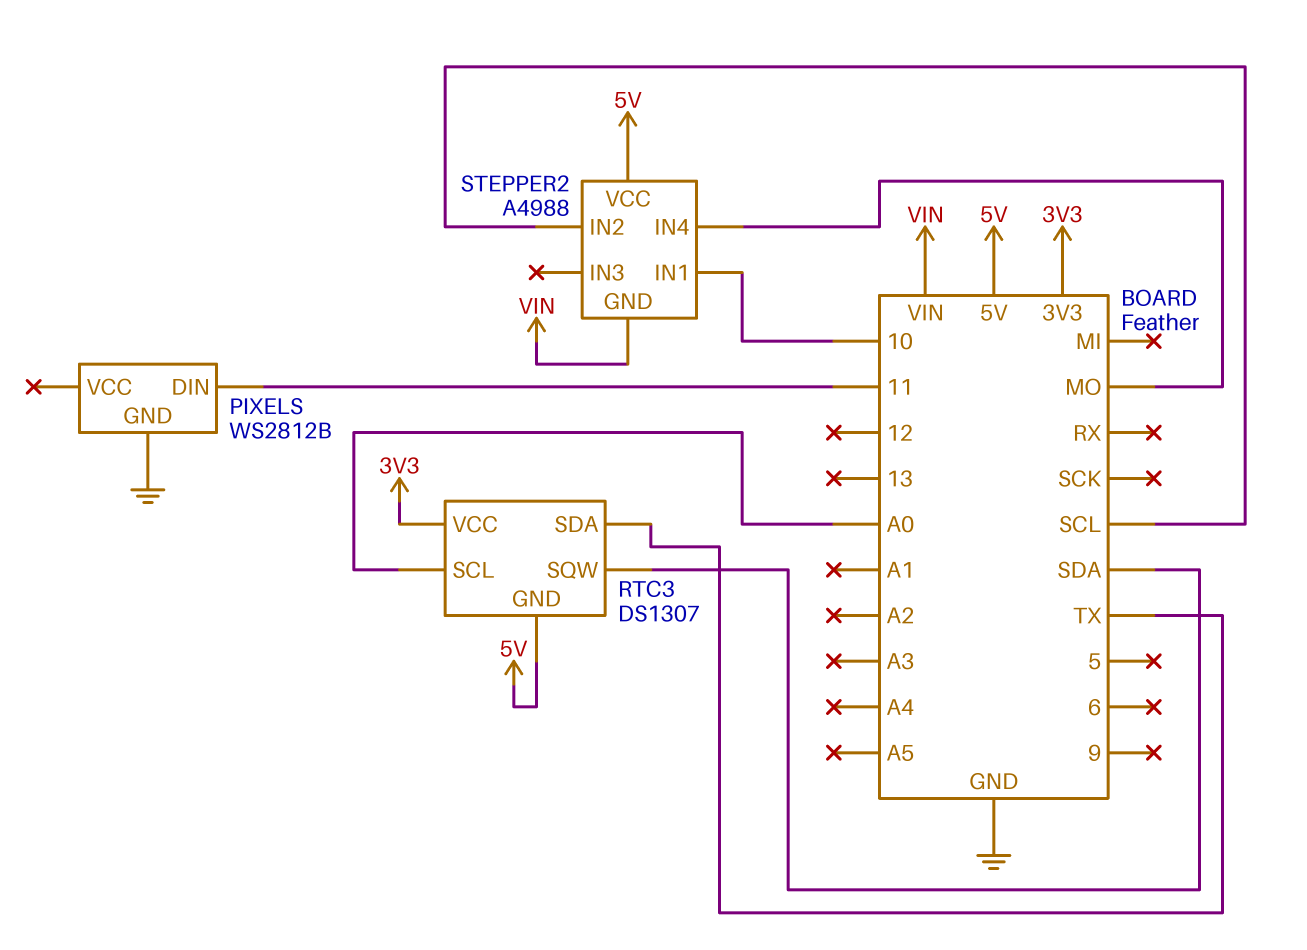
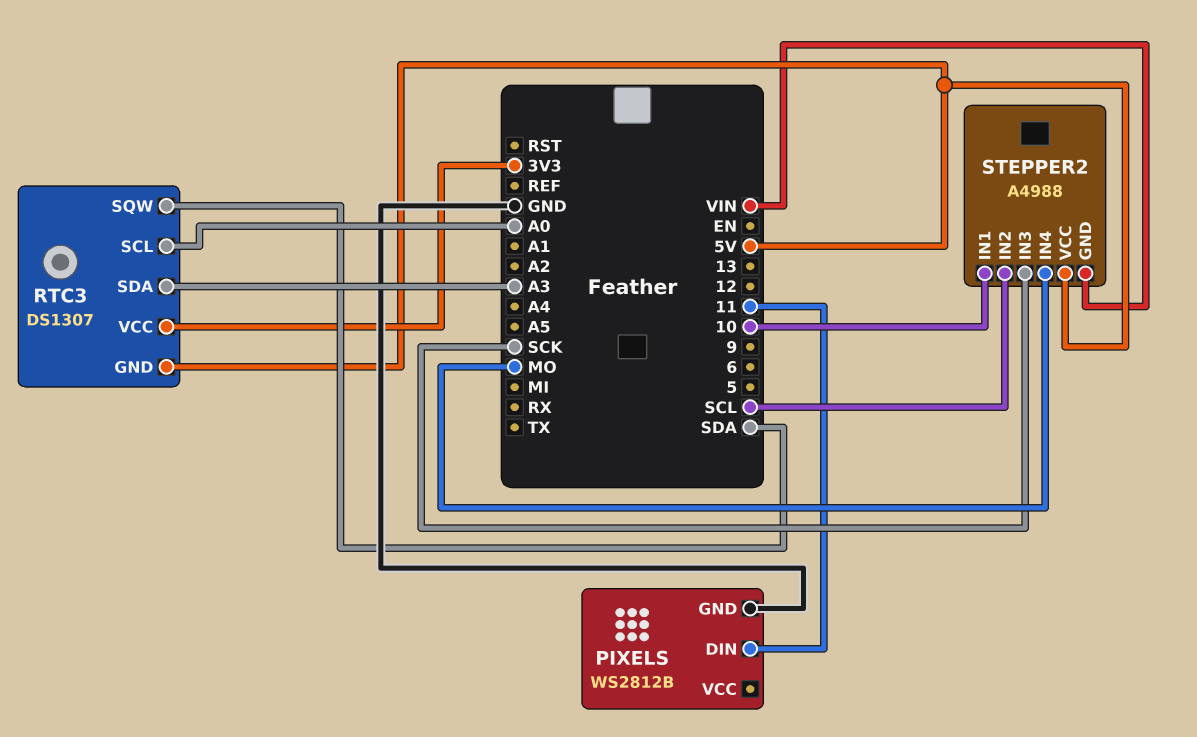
RTC3 pin SDA: TX -> A3
STEPPER2 pin IN3: none -> SCK

